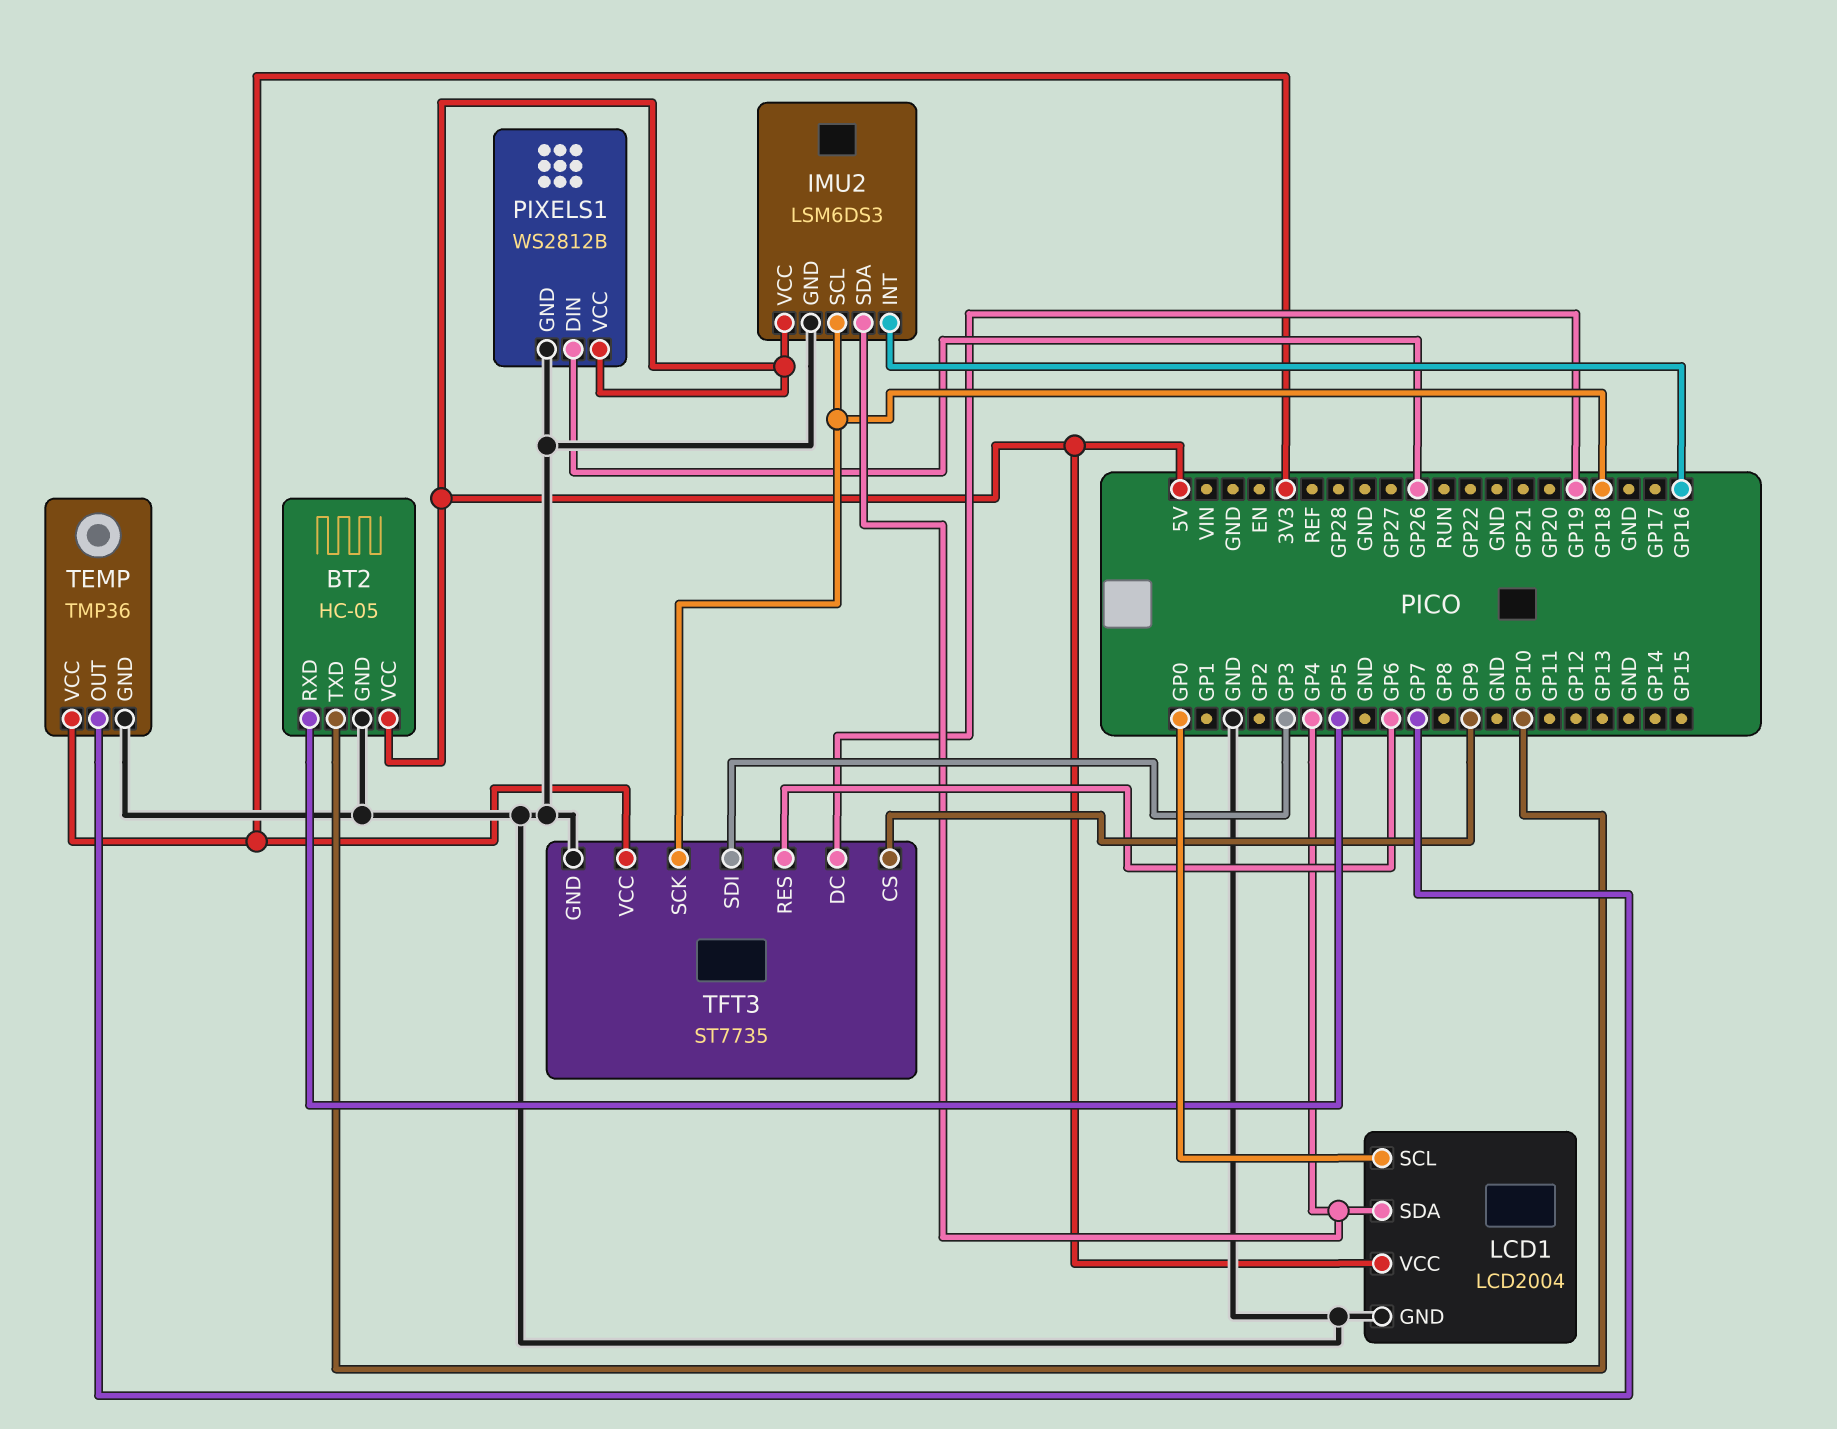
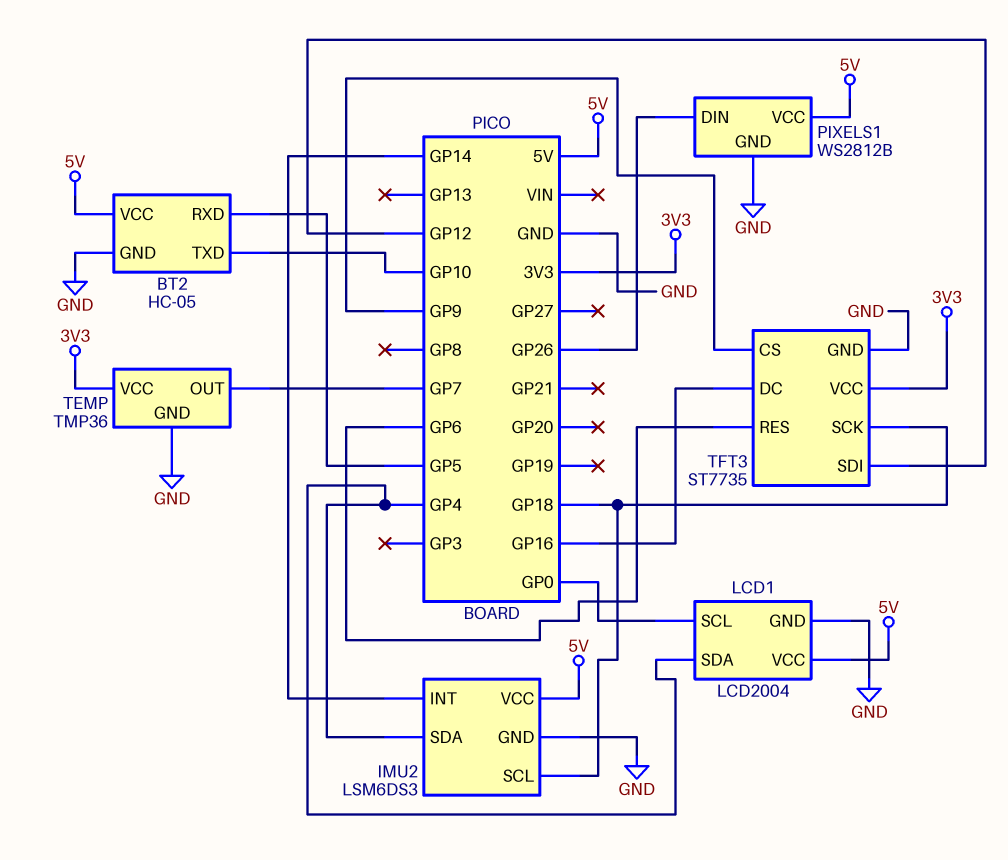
IMU2 pin INT: GP16 -> GP14
TFT3 pin DC: GP19 -> GP16
TFT3 pin SDI: GP3 -> GP12

